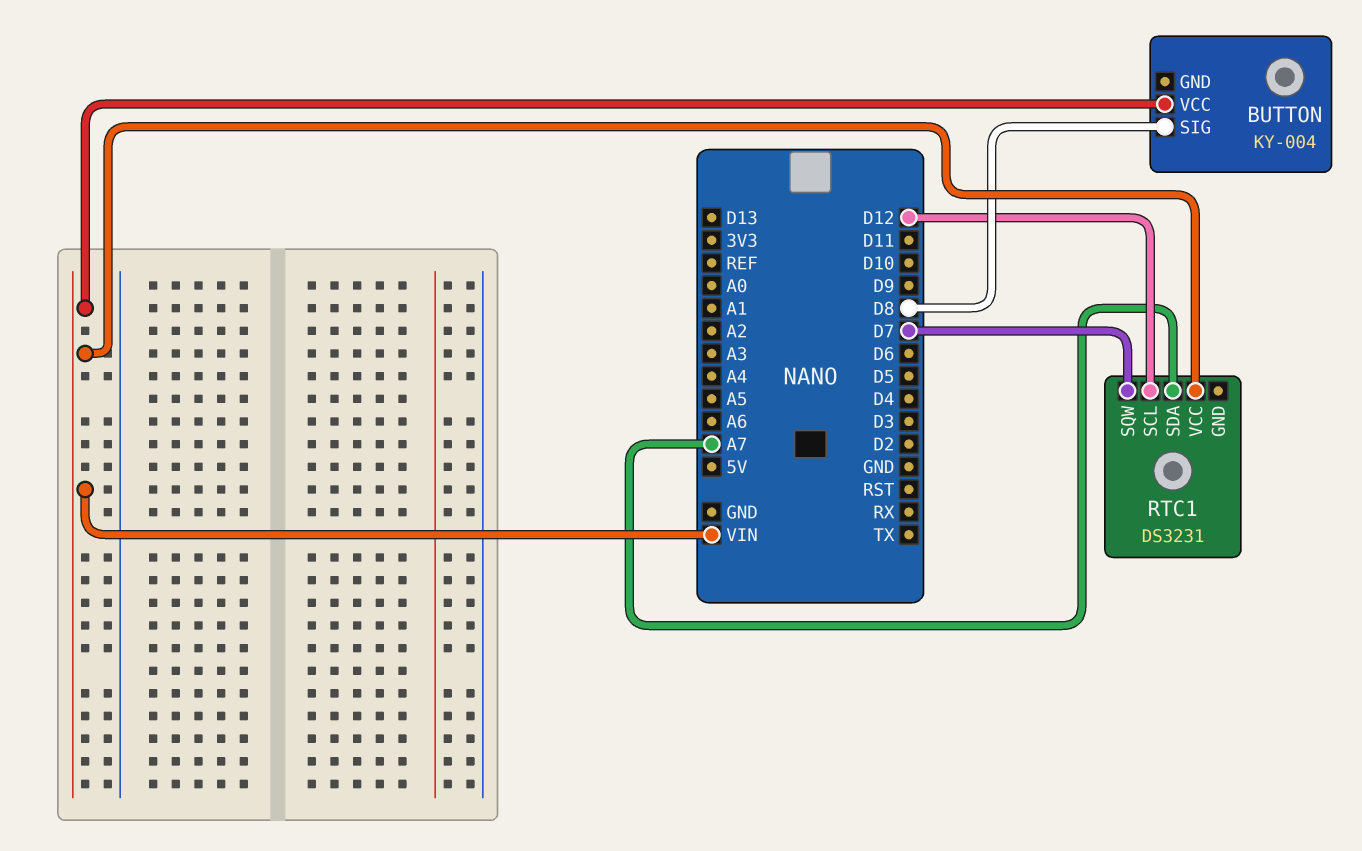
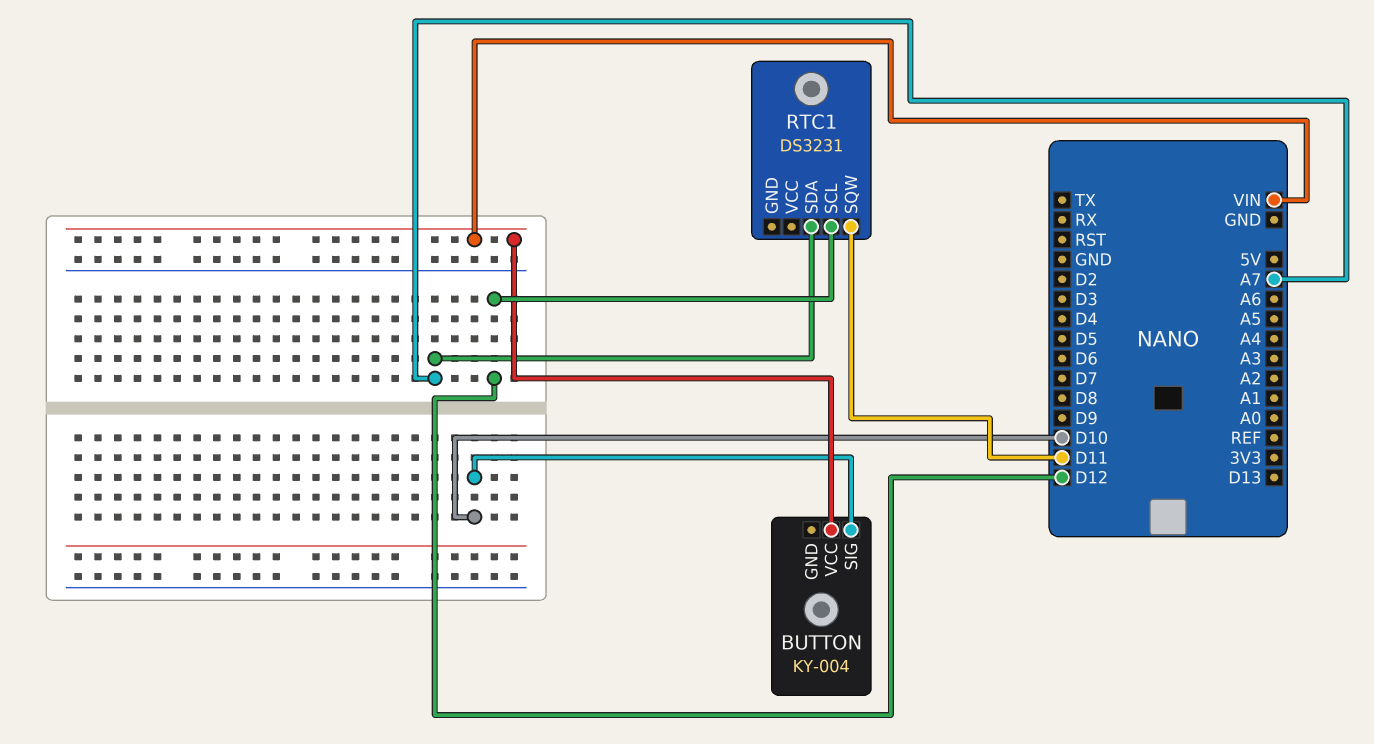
BUTTON pin SIG: D8 -> D10
RTC1 pin SQW: D7 -> D11
RTC1 pin VCC: VIN -> none

